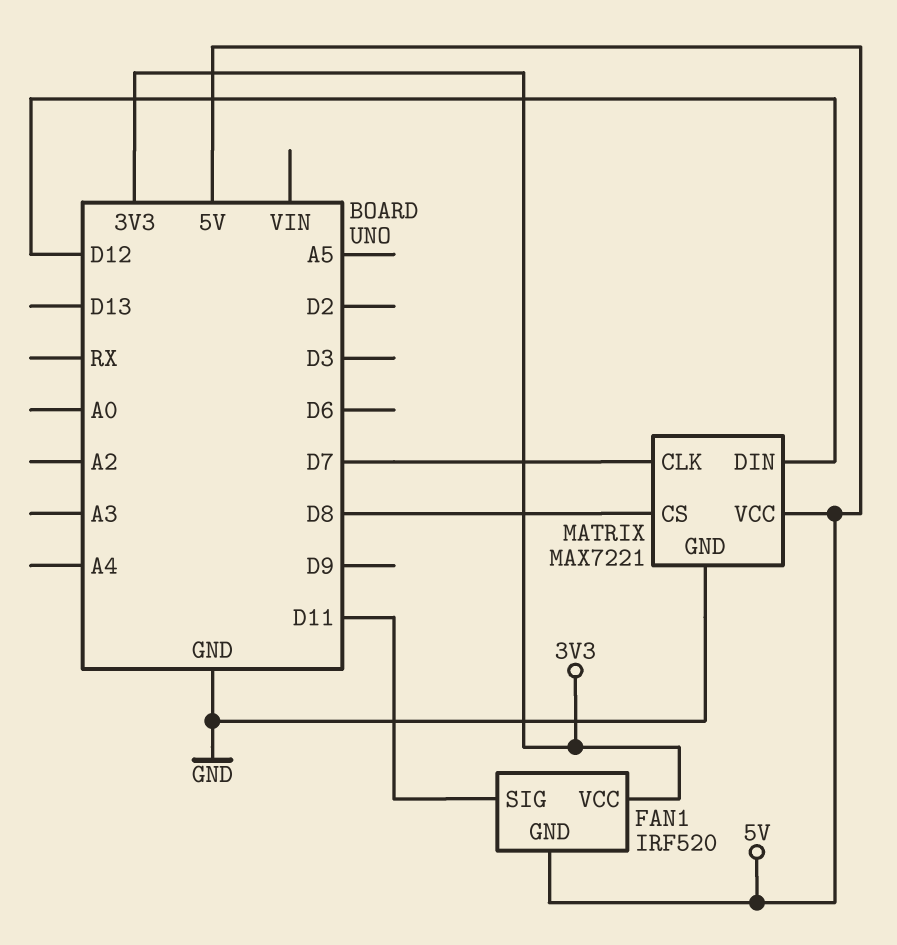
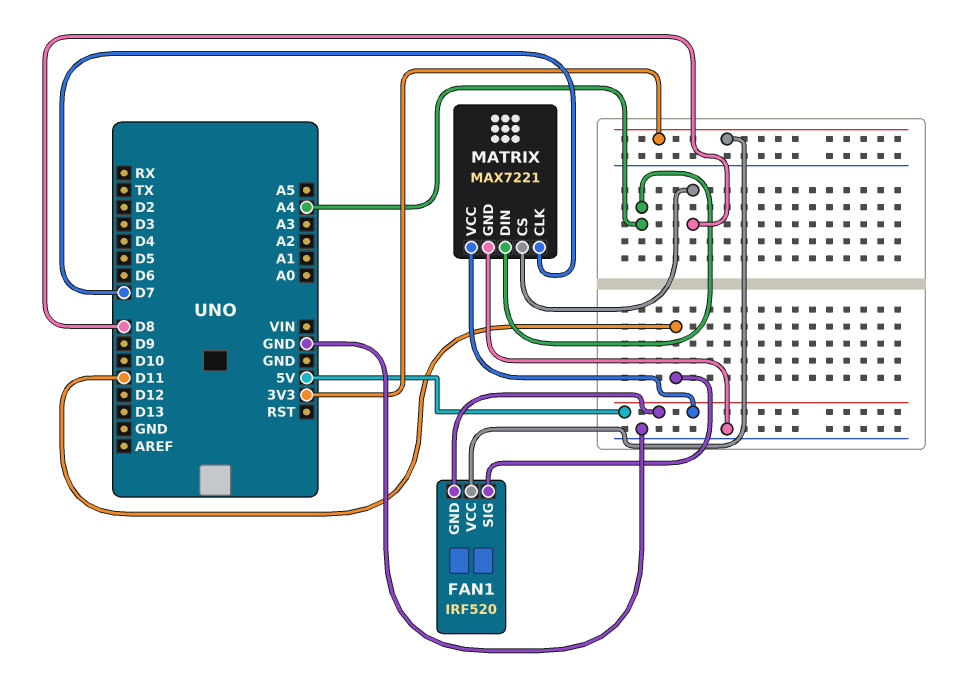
MATRIX pin DIN: D12 -> A4

